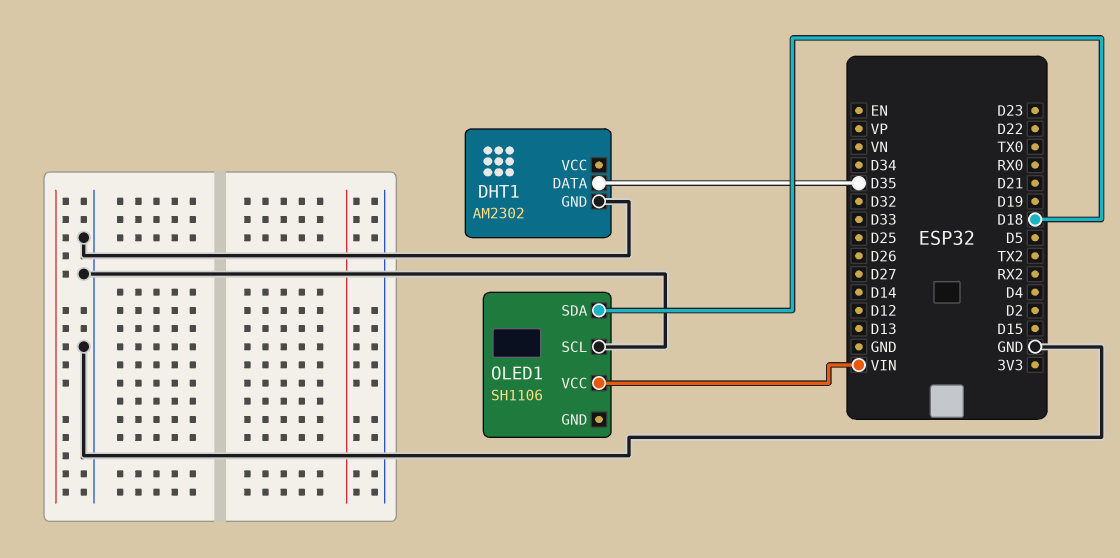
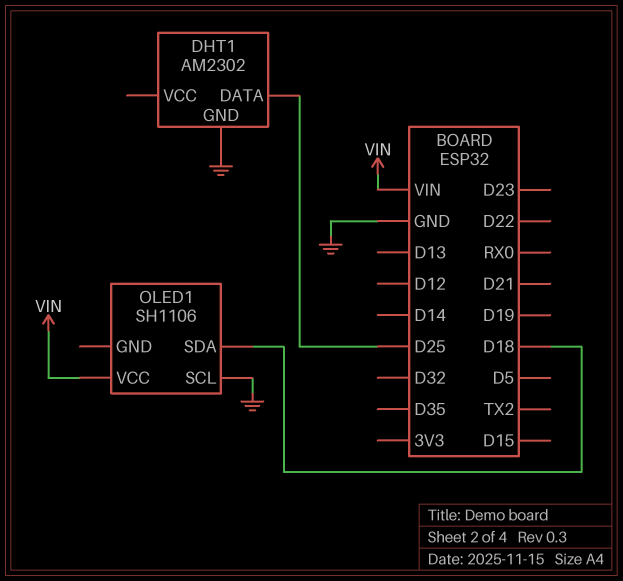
DHT1 pin DATA: D35 -> D25

